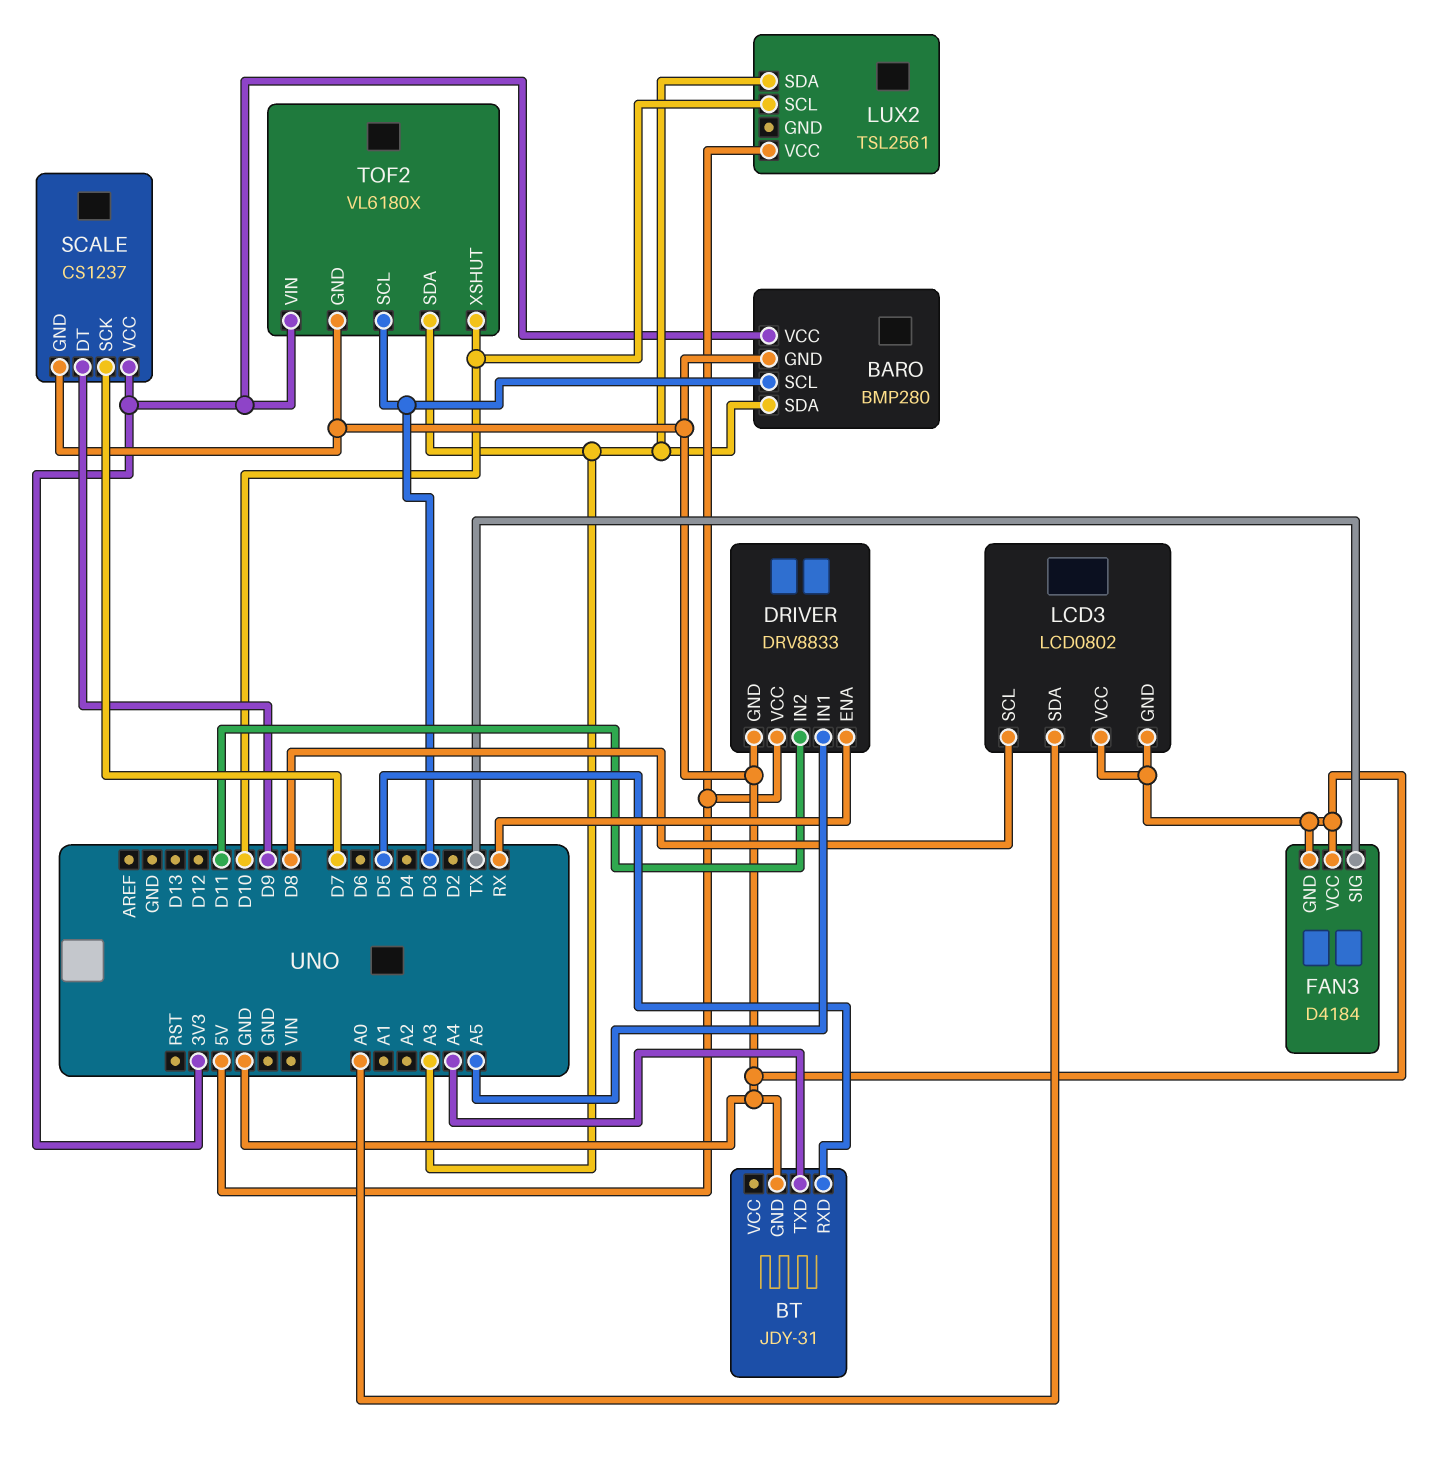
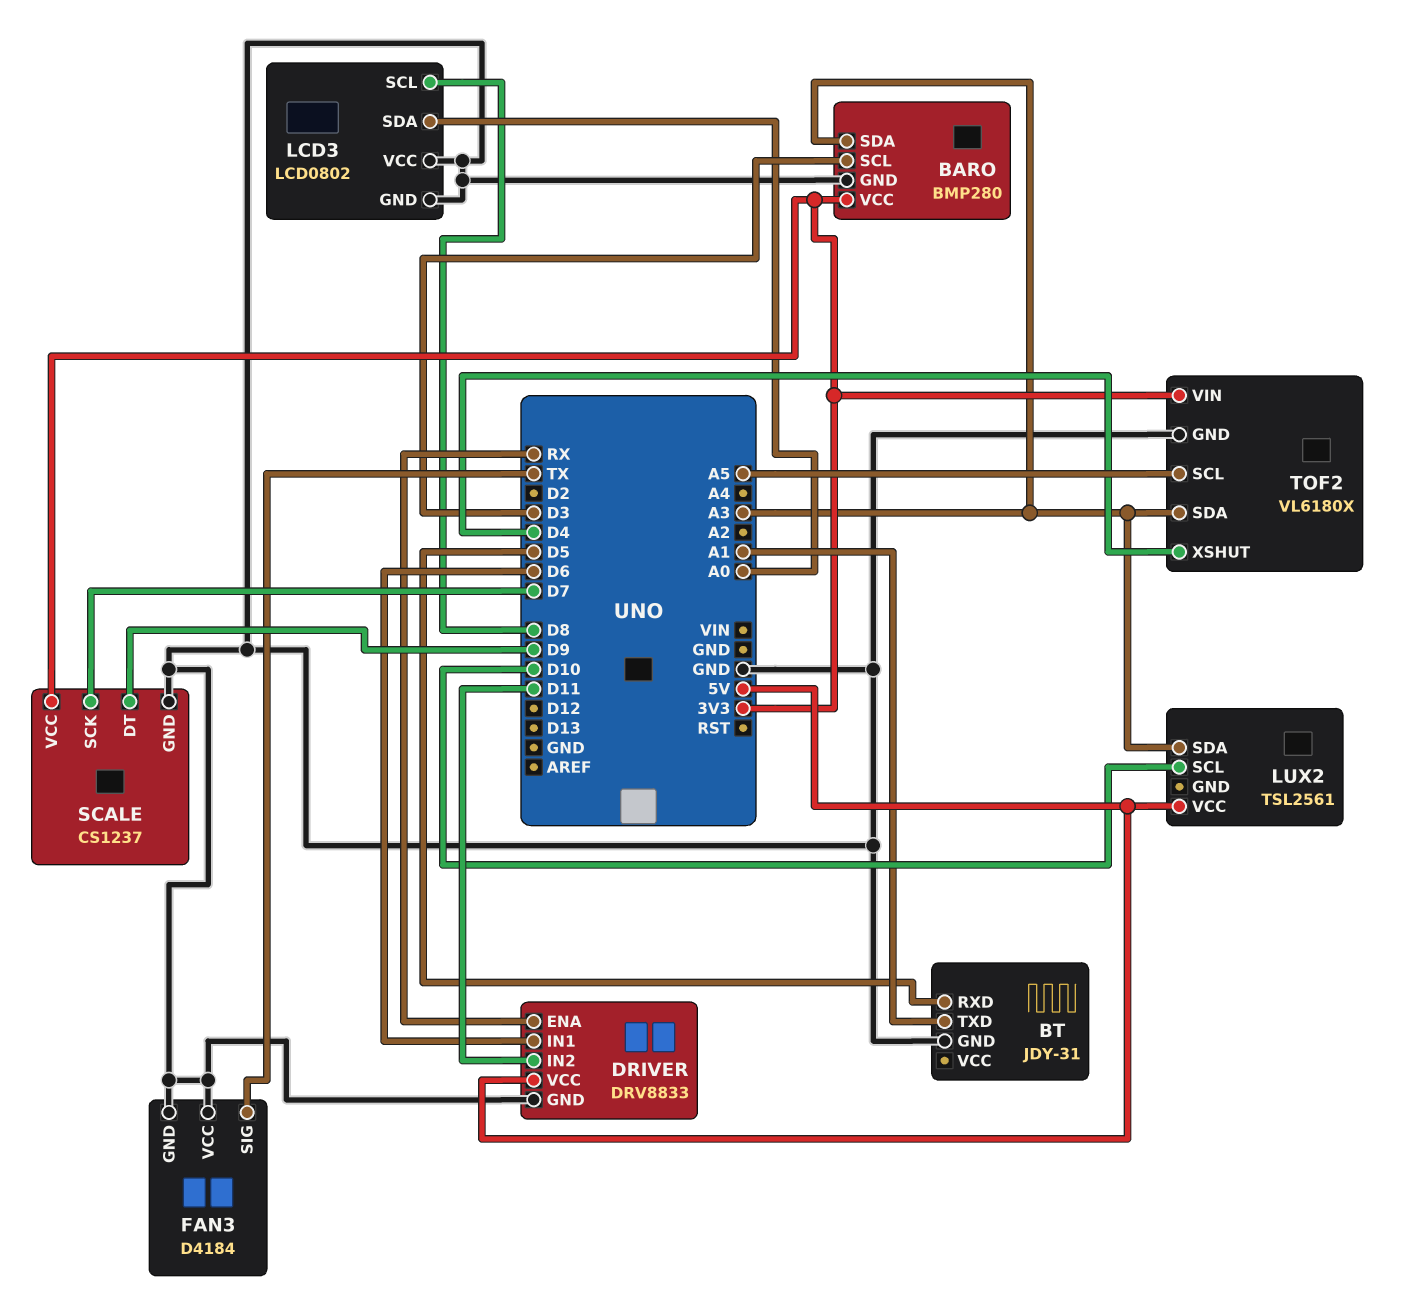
BT pin TXD: A4 -> A1
DRIVER pin IN1: A5 -> D6
TOF2 pin SCL: D3 -> A5
TOF2 pin XSHUT: D10 -> D4

